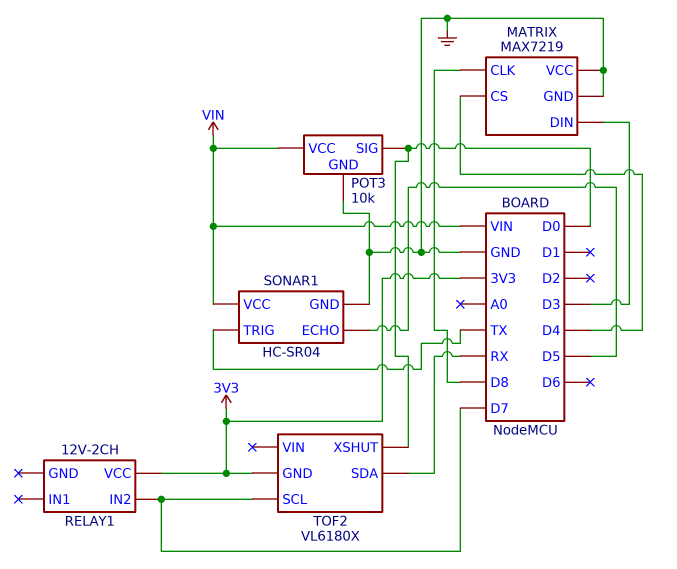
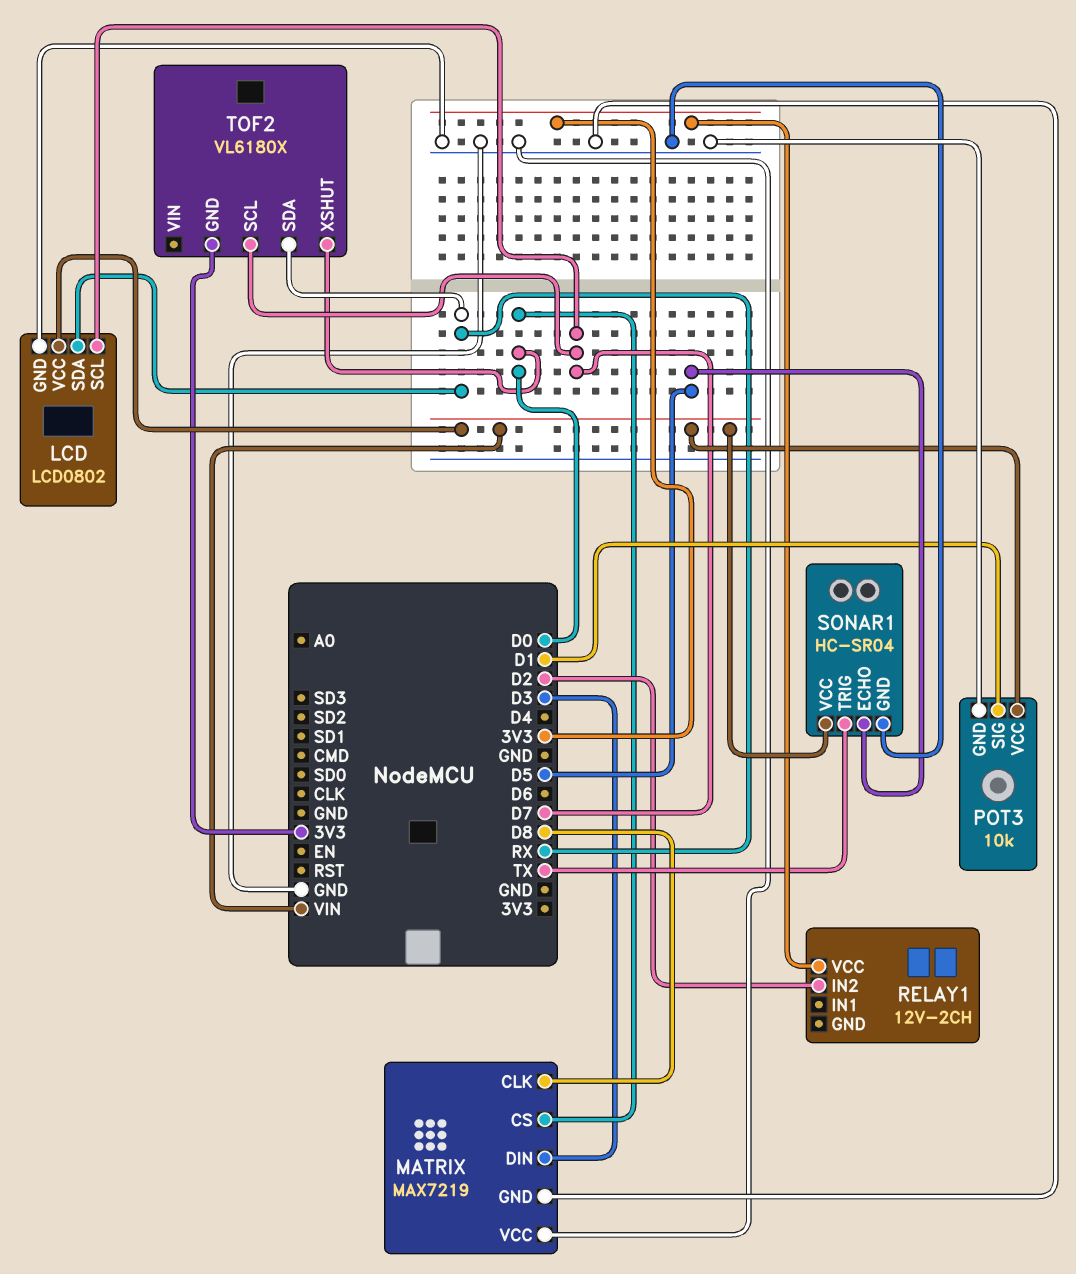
LCD: none -> LCD0802
LCD pin GND: none -> GND
LCD pin SCL: none -> D7
LCD pin SDA: none -> RX
LCD pin VCC: none -> VIN
MATRIX pin CS: D4 -> D0
POT3 pin SIG: D0 -> D1
RELAY1 pin IN2: D7 -> D2

